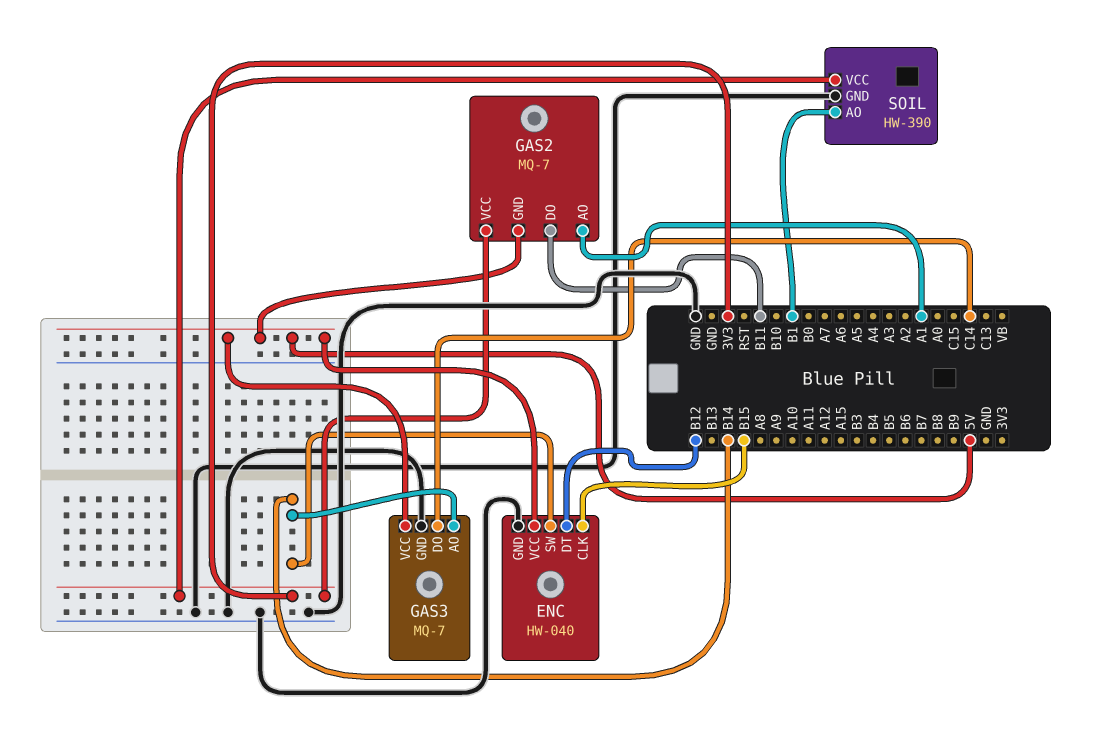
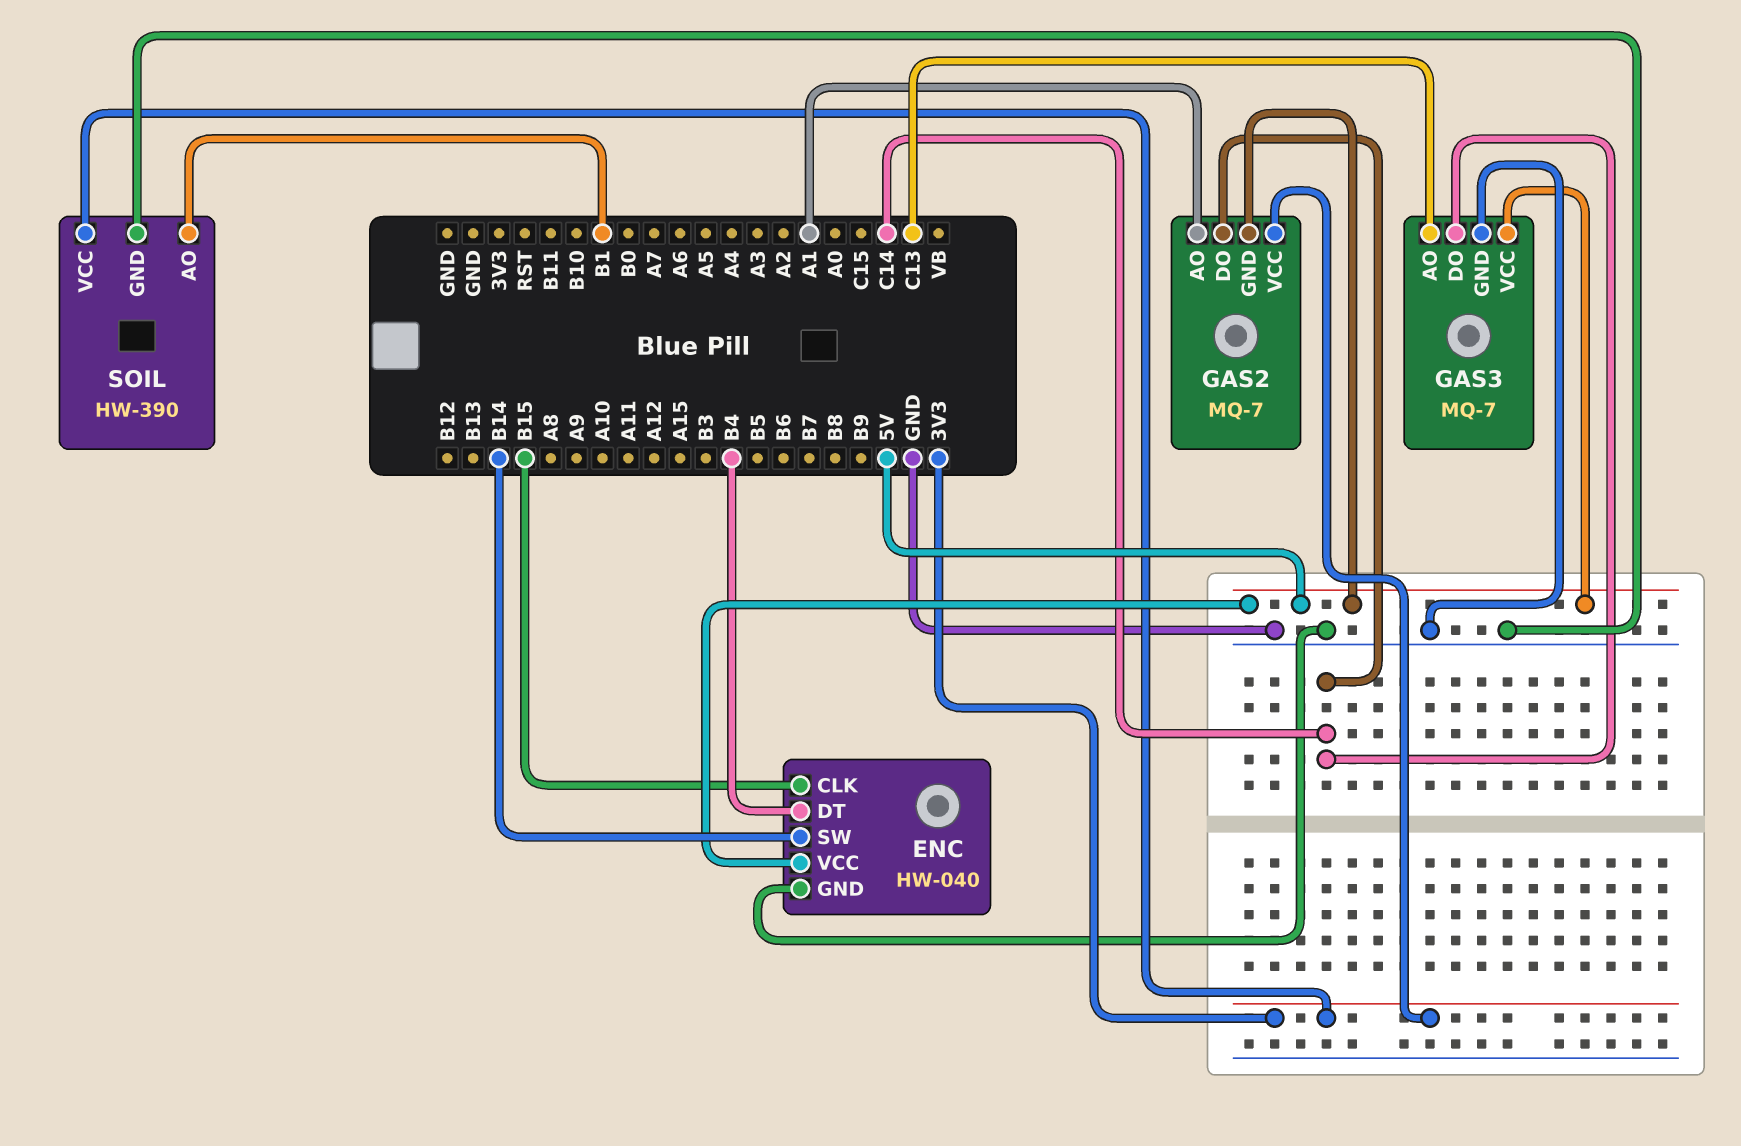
ENC pin DT: B12 -> B4
GAS2 pin DO: B11 -> C14
GAS3 pin AO: B14 -> C13

